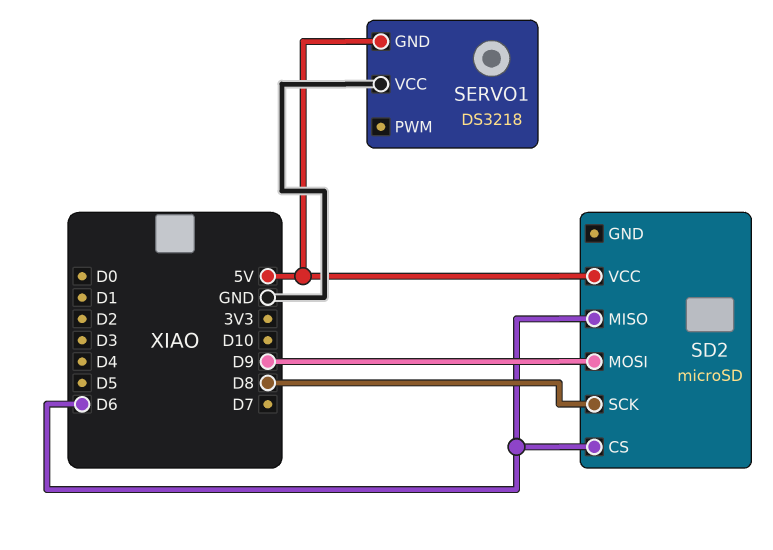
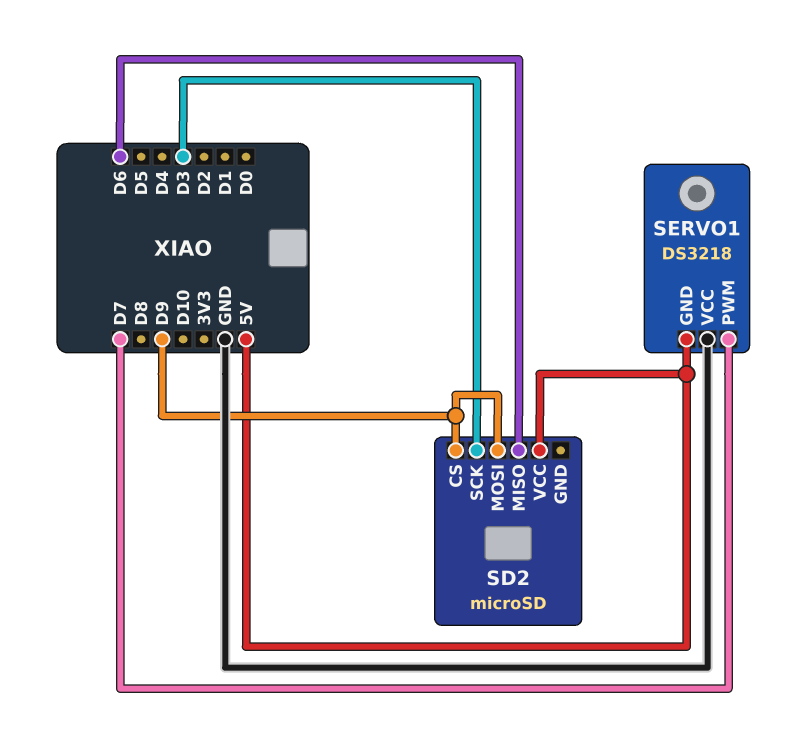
SD2 pin CS: D6 -> D9
SD2 pin SCK: D8 -> D3
SERVO1 pin PWM: none -> D7

